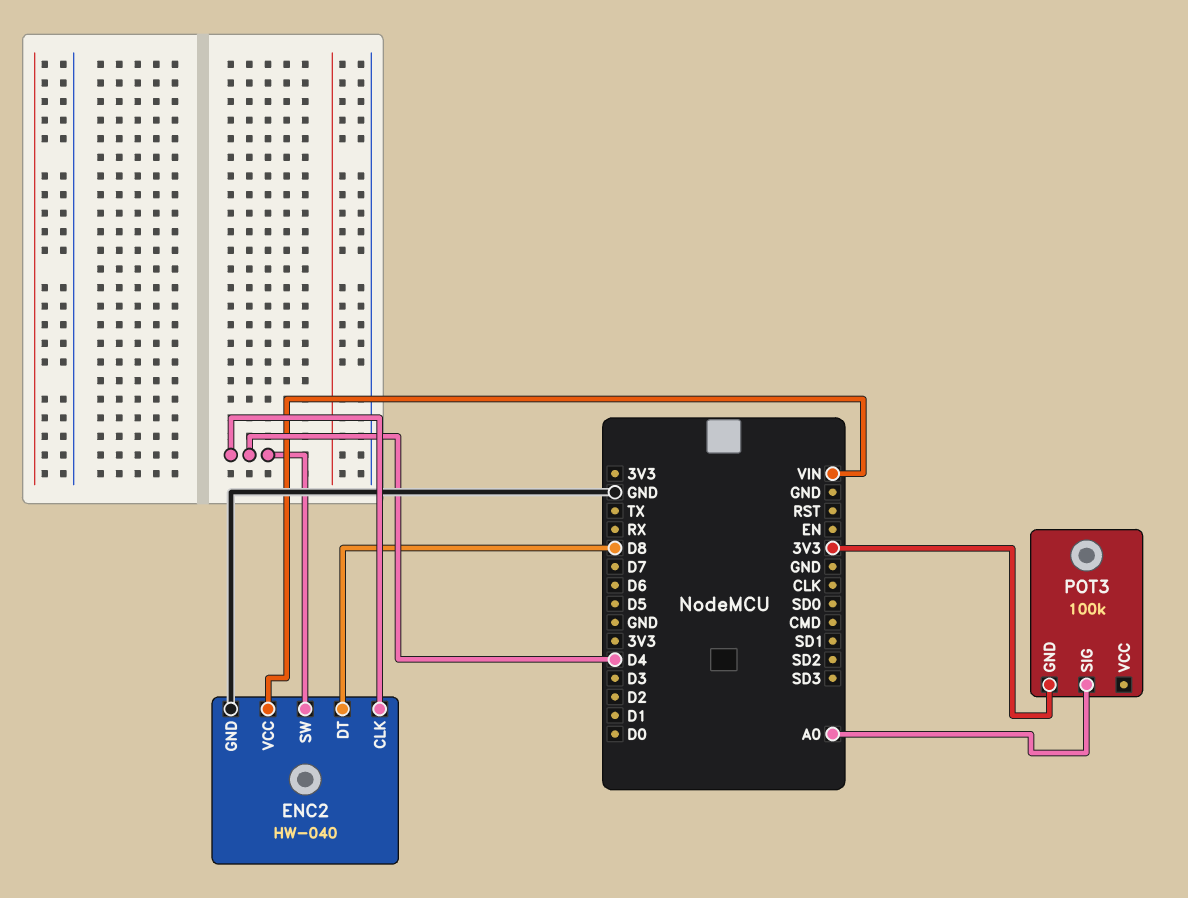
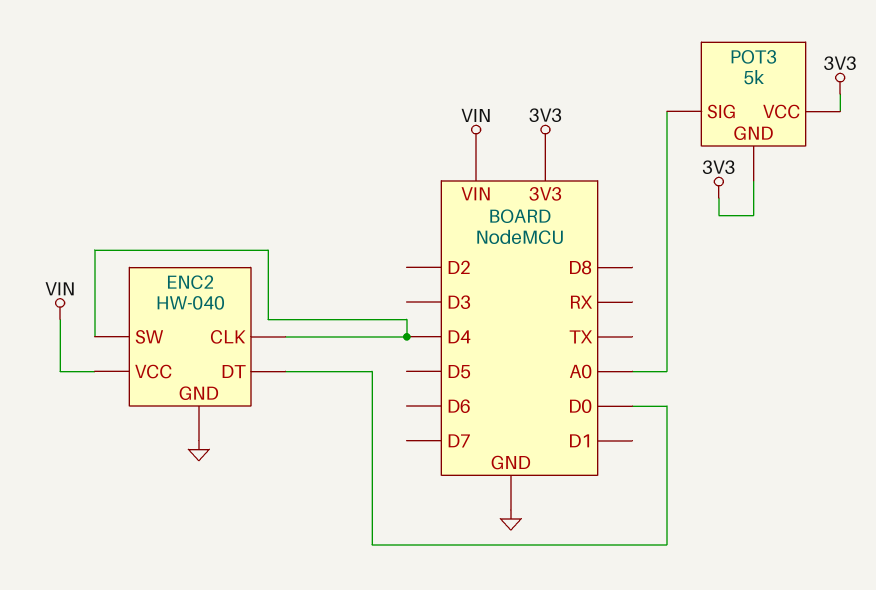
ENC2 pin DT: D8 -> D0
POT3: 100k -> 5k
POT3 pin VCC: none -> 3V3

